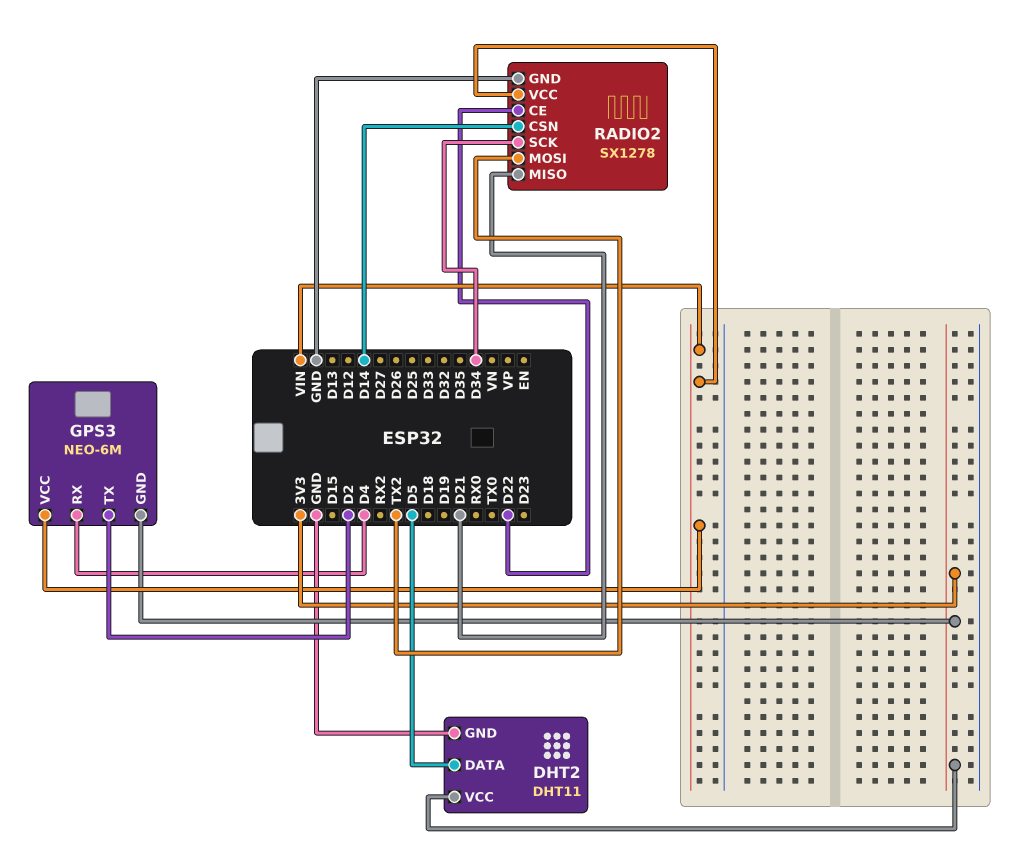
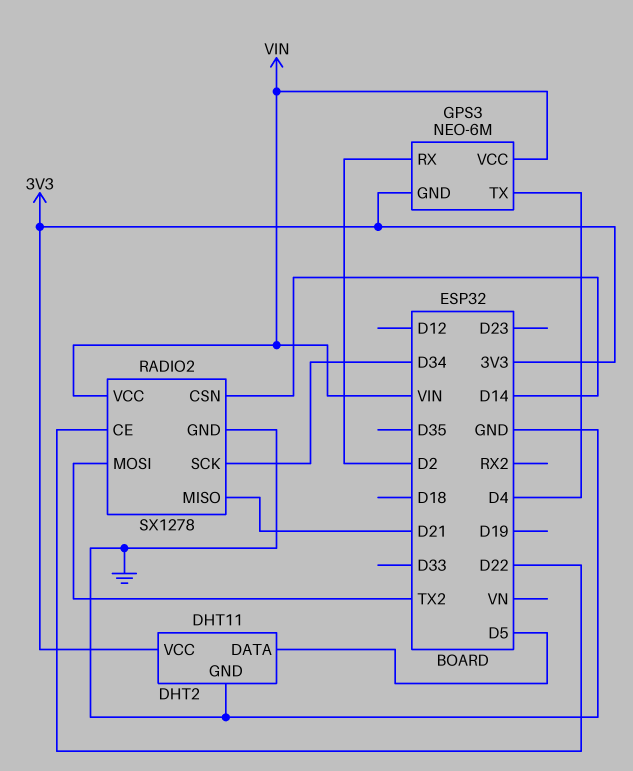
GPS3 pin RX: D4 -> D2
GPS3 pin TX: D2 -> D4

